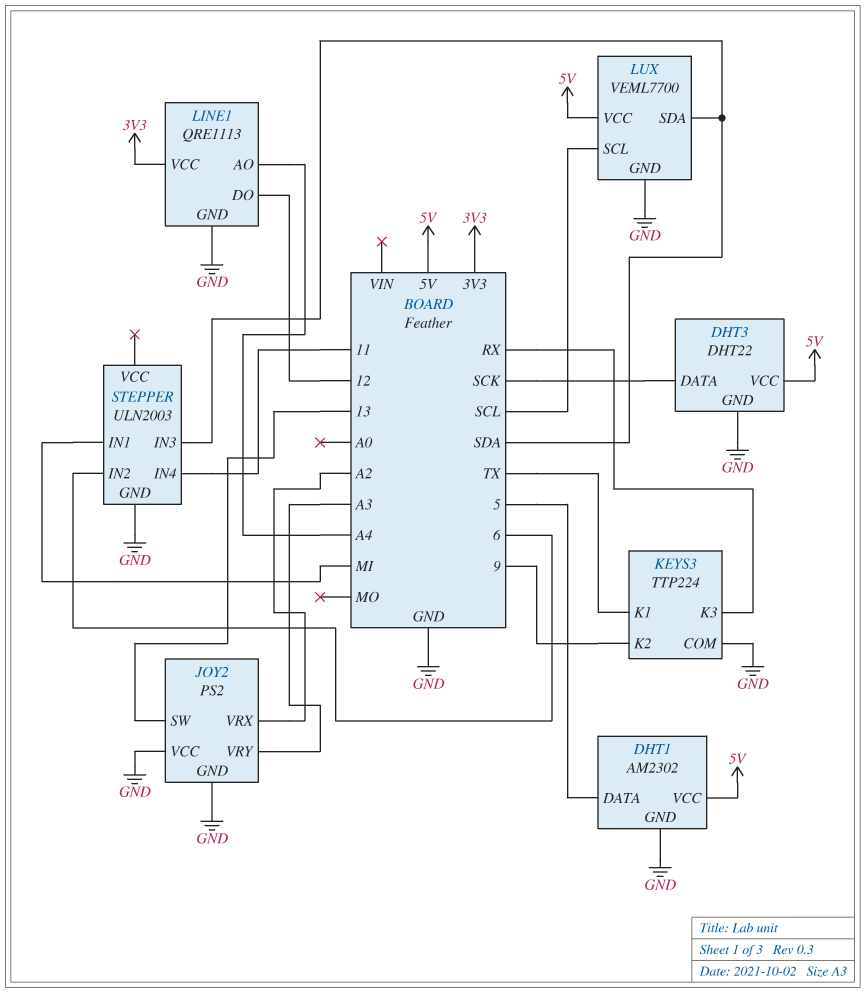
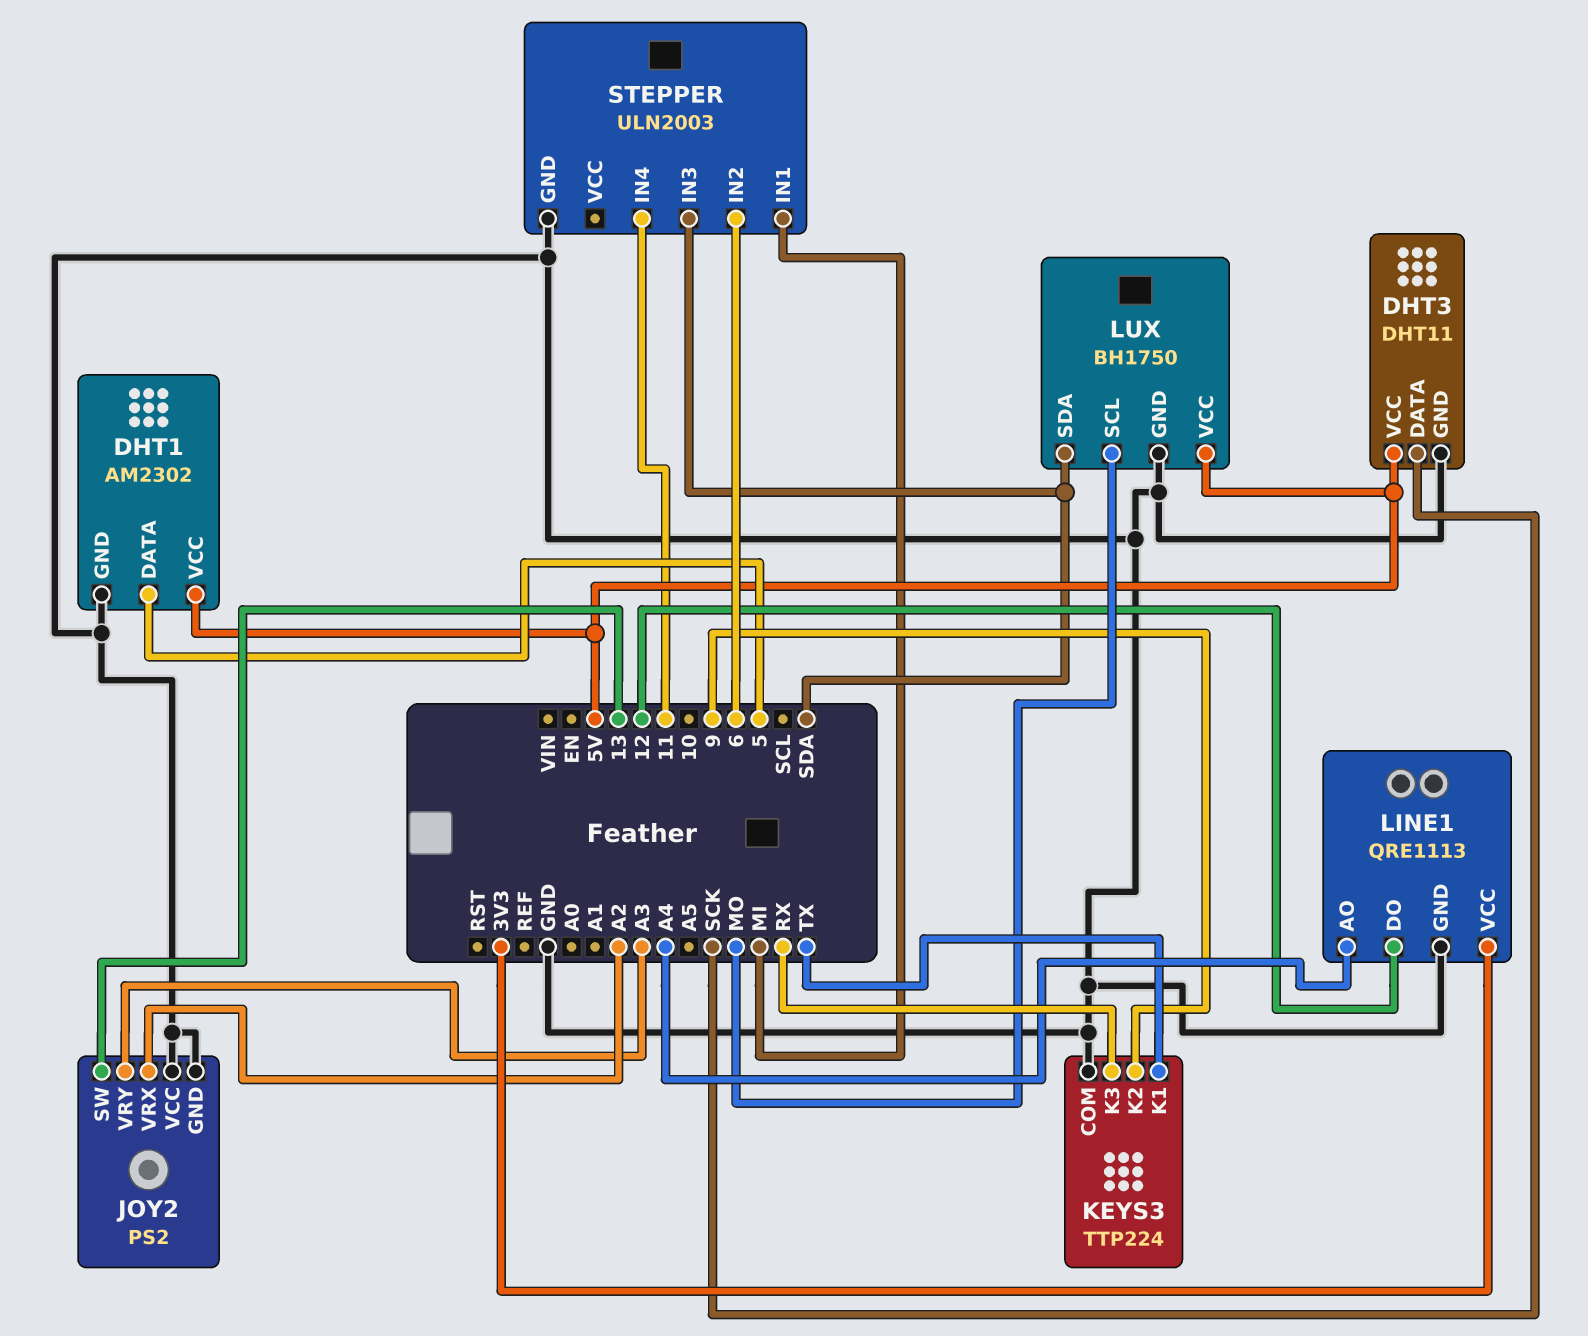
DHT3: DHT22 -> DHT11
LUX: VEML7700 -> BH1750
LUX pin SCL: SCL -> MO

